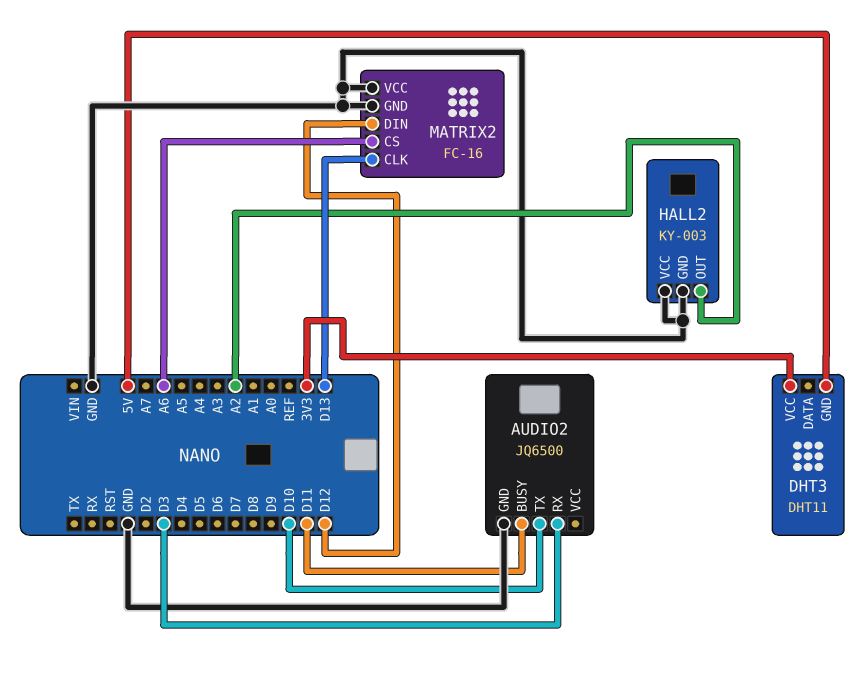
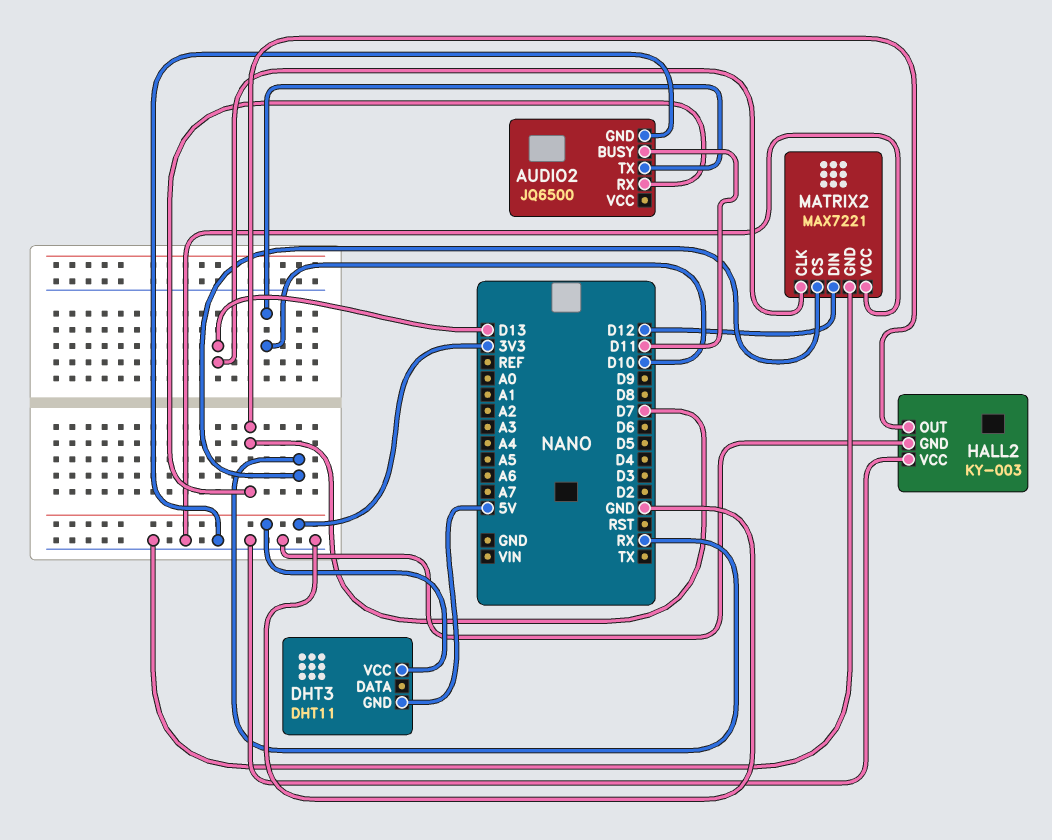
AUDIO2 pin RX: D3 -> D7
HALL2 pin OUT: A2 -> D7
MATRIX2: FC-16 -> MAX7221
MATRIX2 pin CS: A6 -> RX

